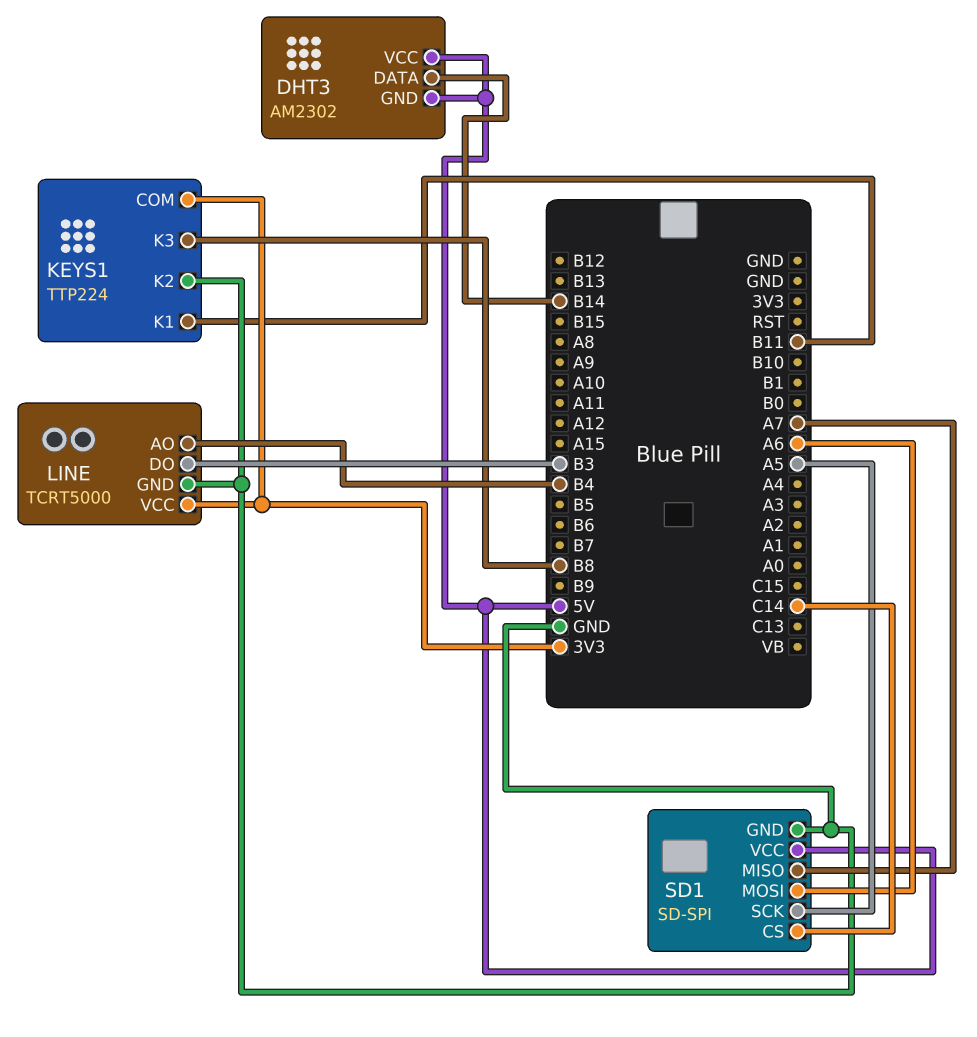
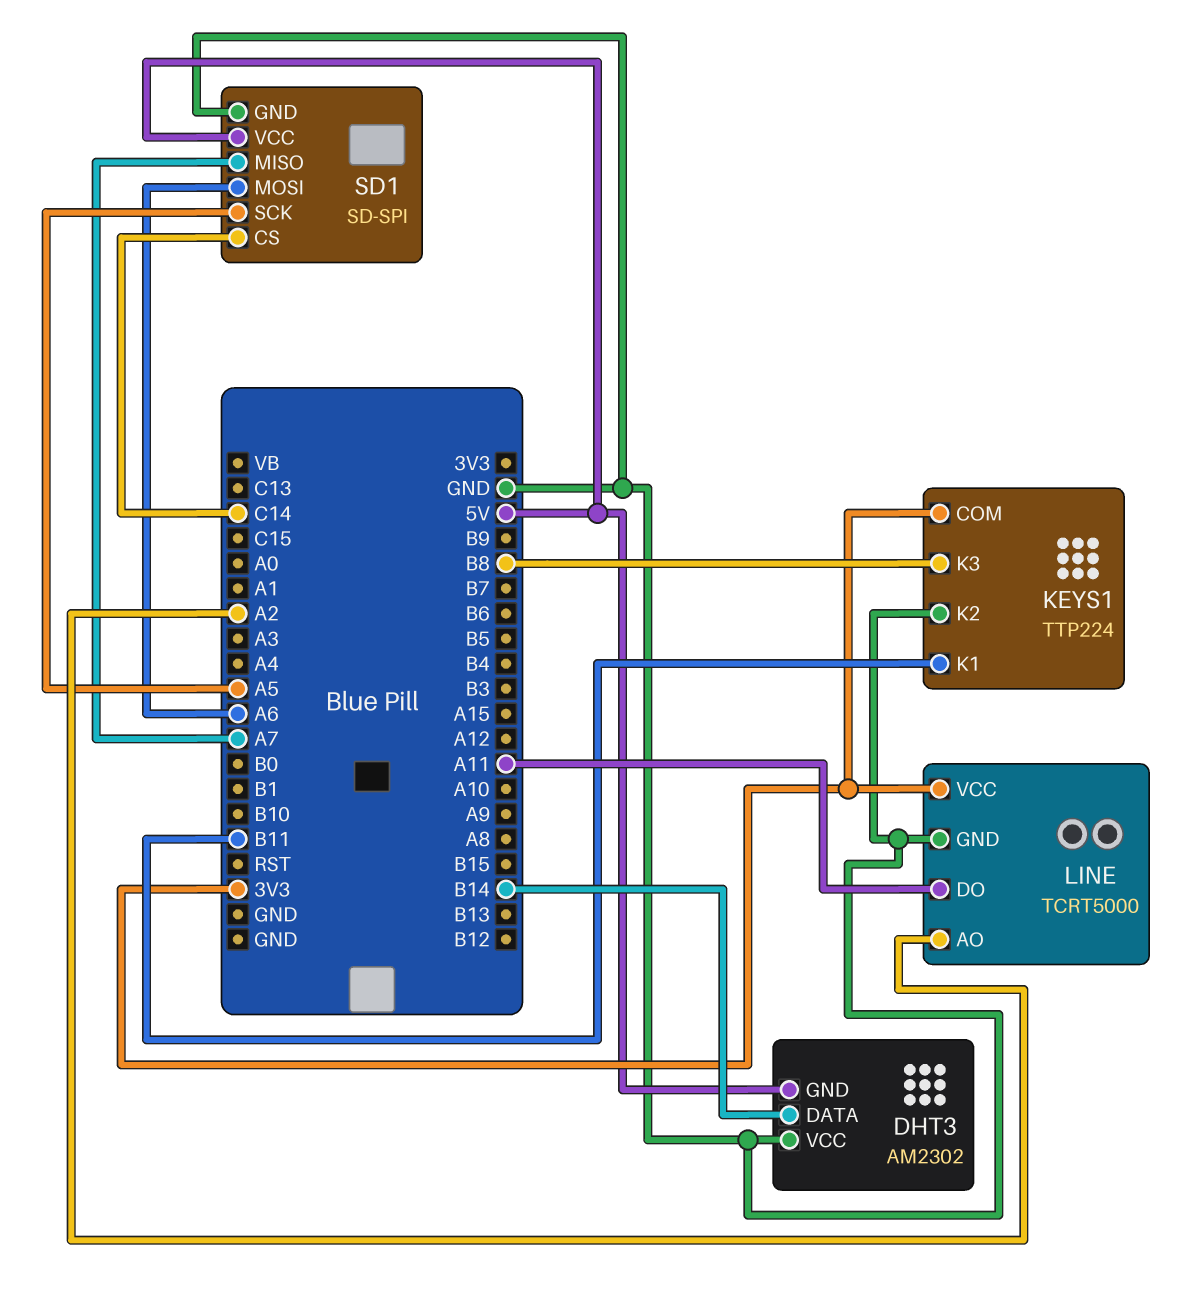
DHT3 pin VCC: 5V -> GND
LINE pin AO: B4 -> A2
LINE pin DO: B3 -> A11

